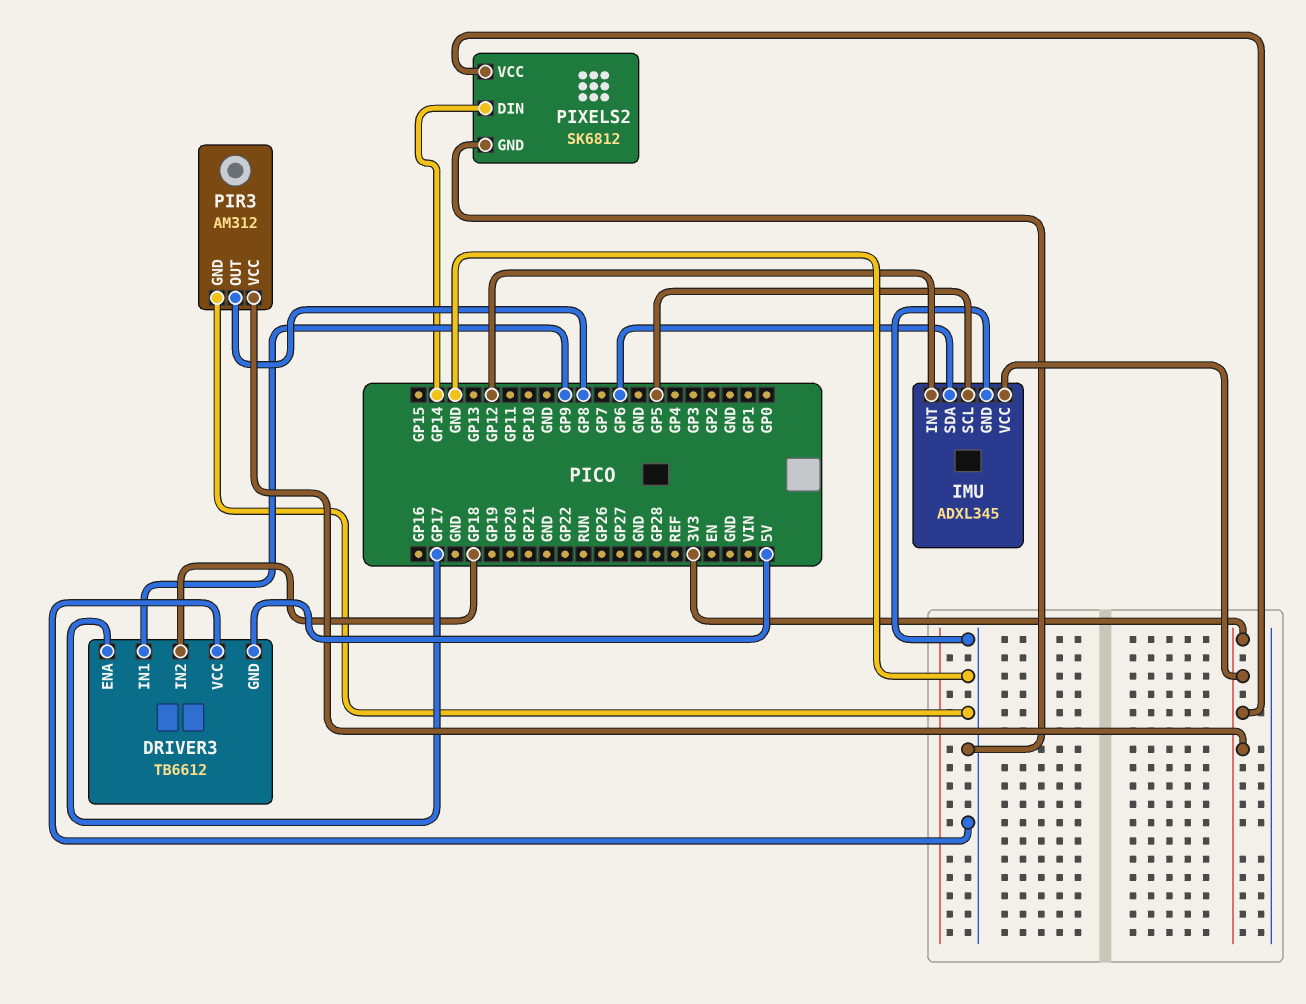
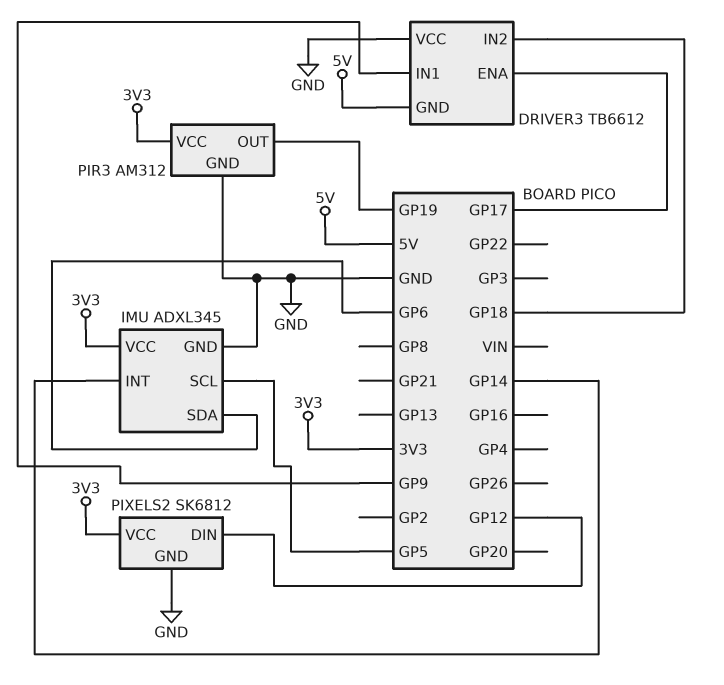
IMU pin INT: GP12 -> GP14
PIR3 pin OUT: GP8 -> GP19
PIXELS2 pin DIN: GP14 -> GP12

